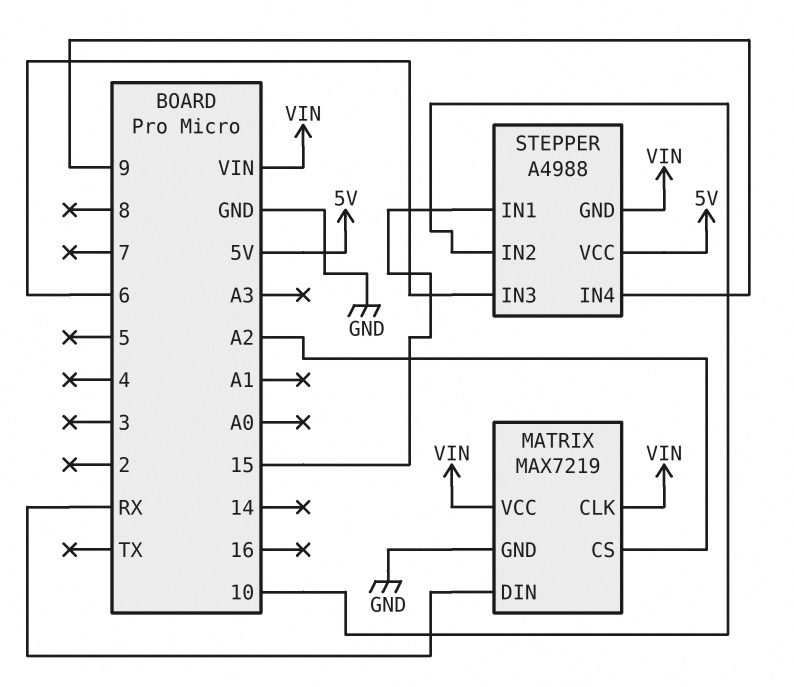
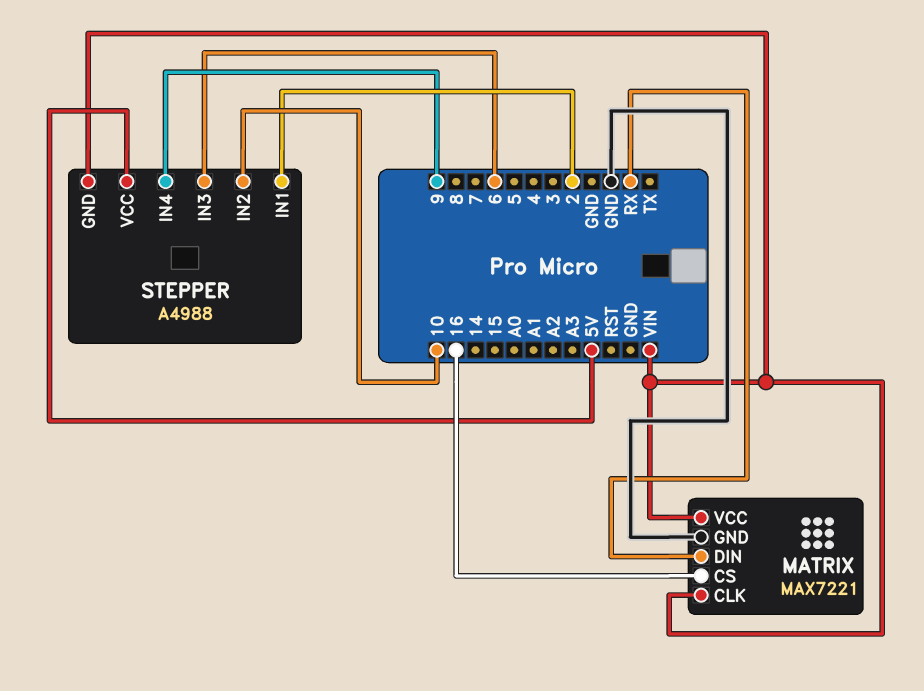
MATRIX: MAX7219 -> MAX7221
MATRIX pin CS: A2 -> 16
STEPPER pin IN1: 15 -> 2

